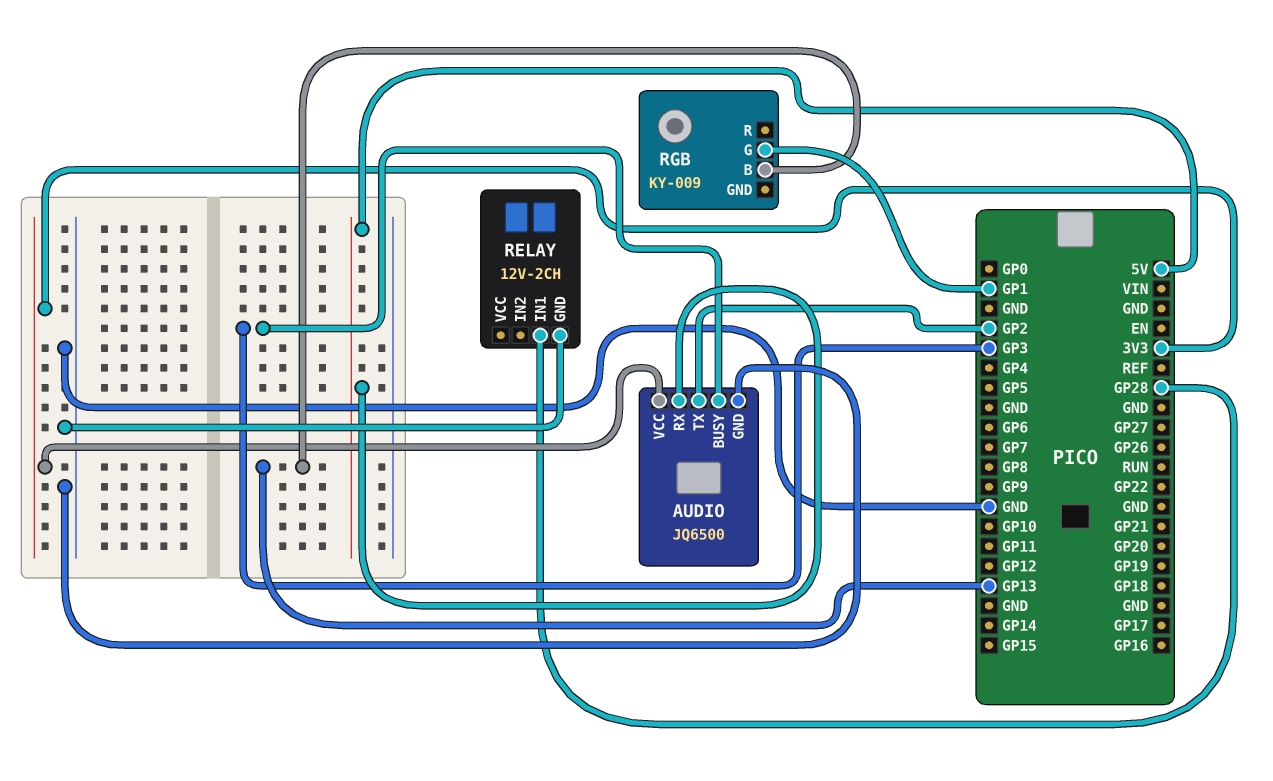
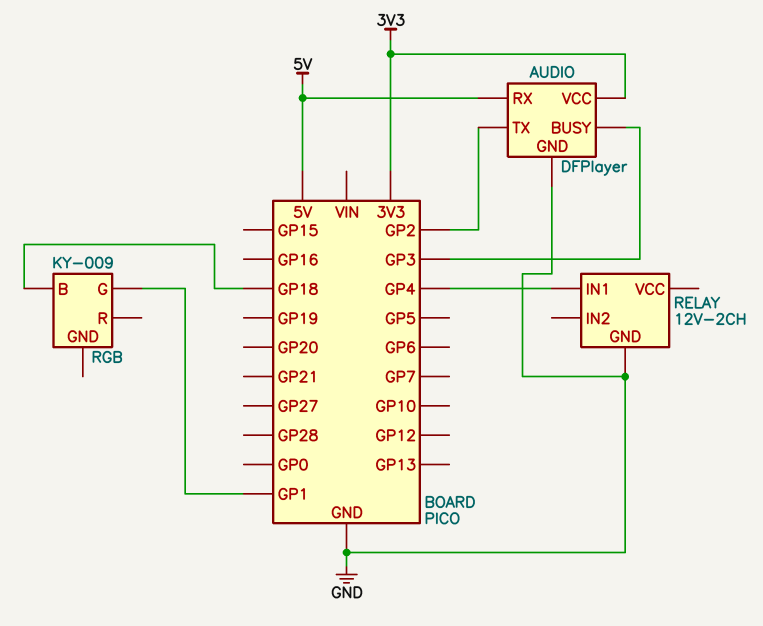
AUDIO: JQ6500 -> DFPlayer
RELAY pin IN1: GP28 -> GP4
RGB pin B: GP13 -> GP18

